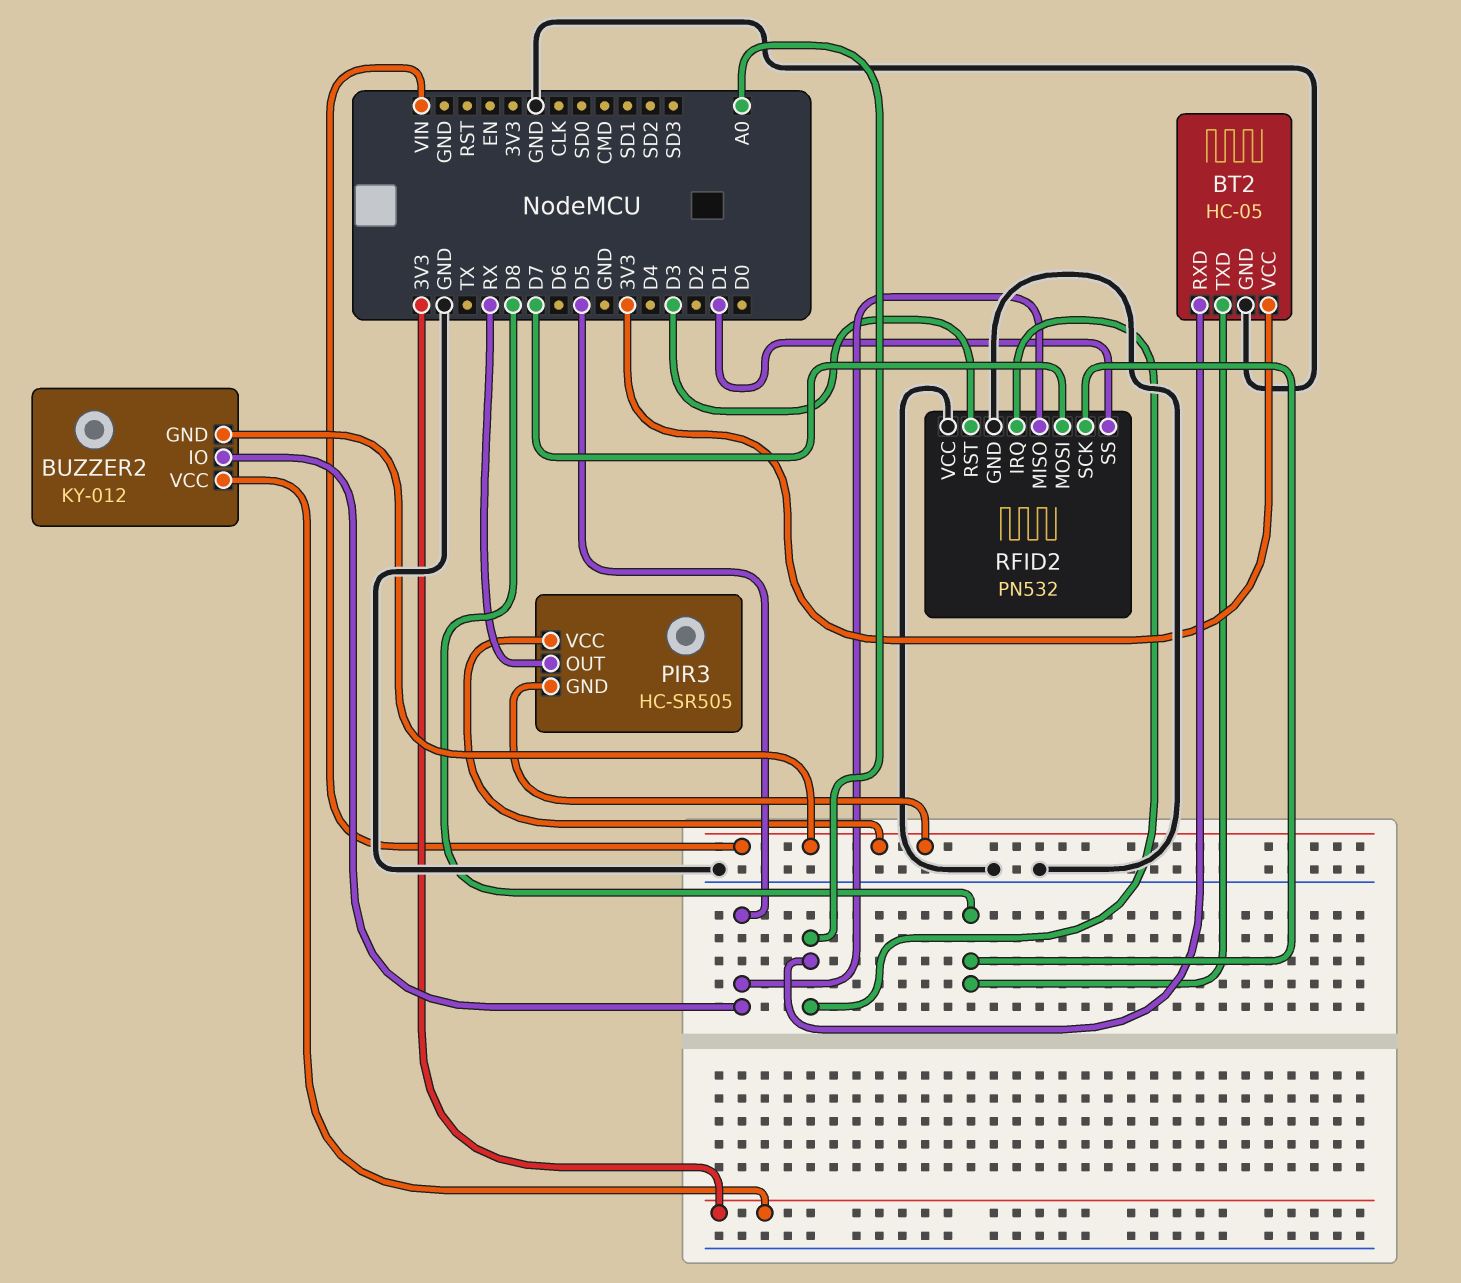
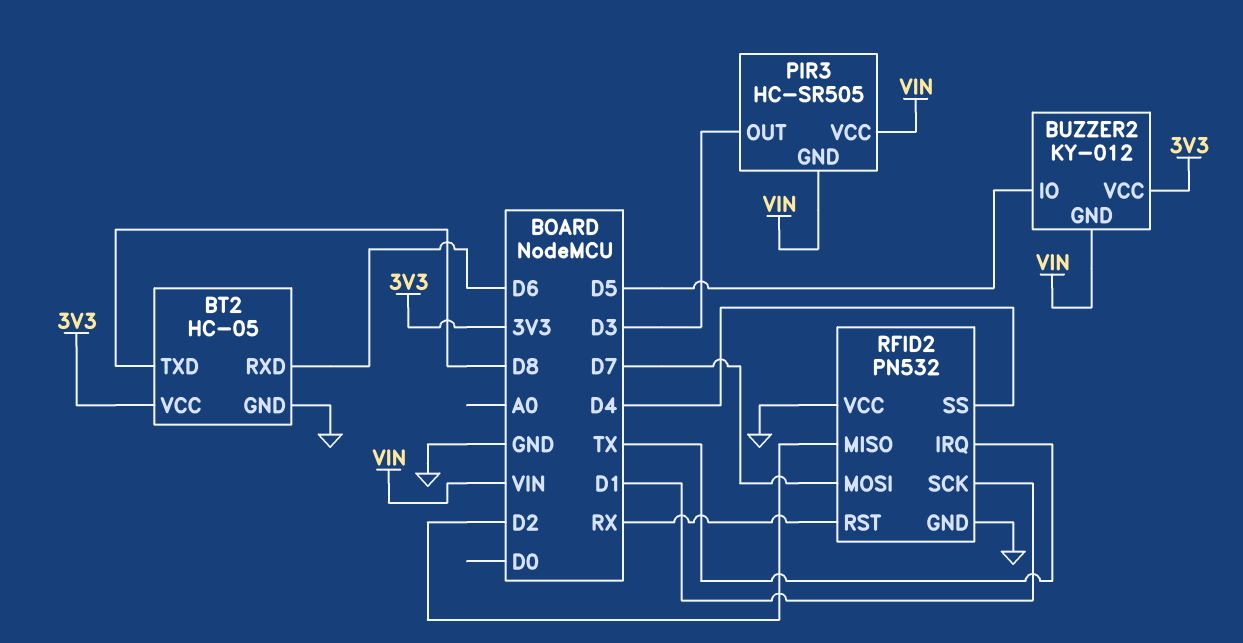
BT2 pin RXD: A0 -> D6
PIR3 pin OUT: RX -> D3
RFID2 pin IRQ: A0 -> TX
RFID2 pin MISO: D5 -> D2
RFID2 pin RST: D3 -> RX
RFID2 pin SCK: D8 -> D1
RFID2 pin SS: D1 -> D4

